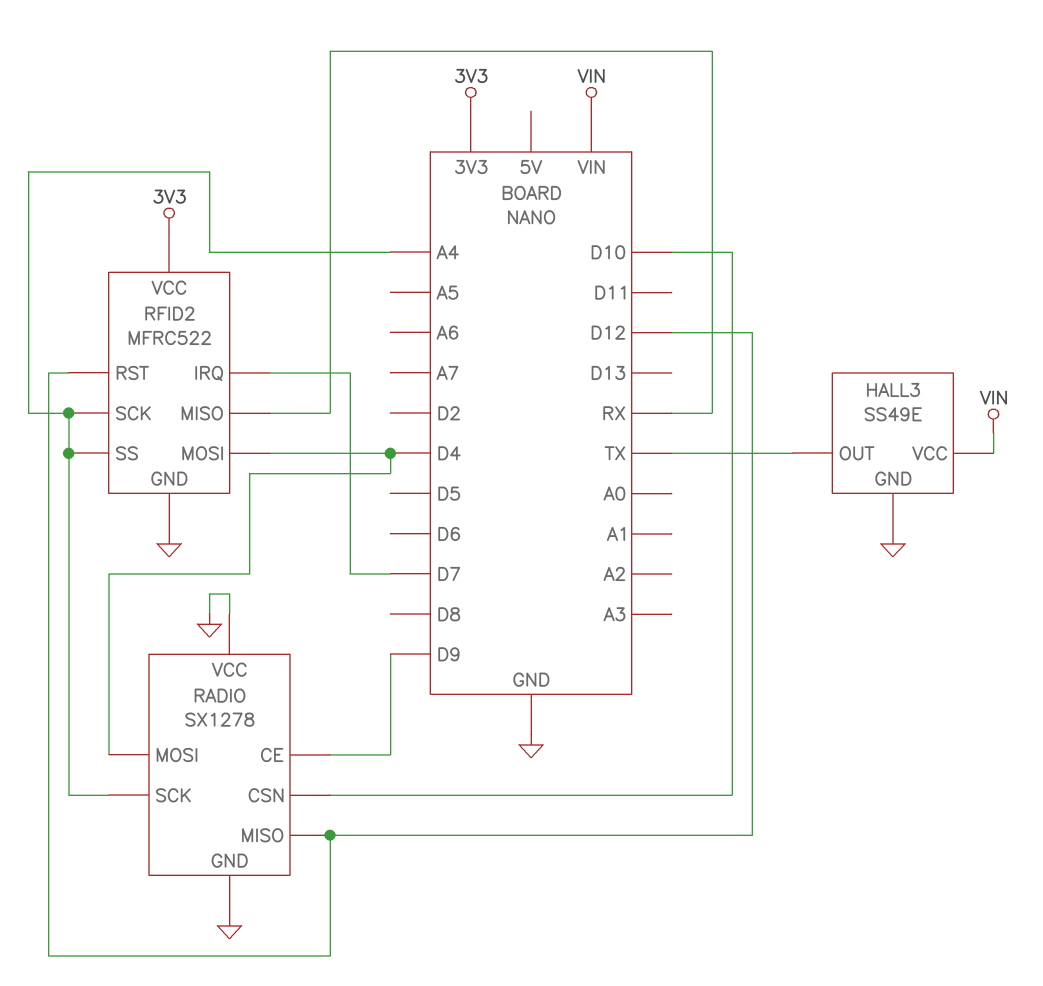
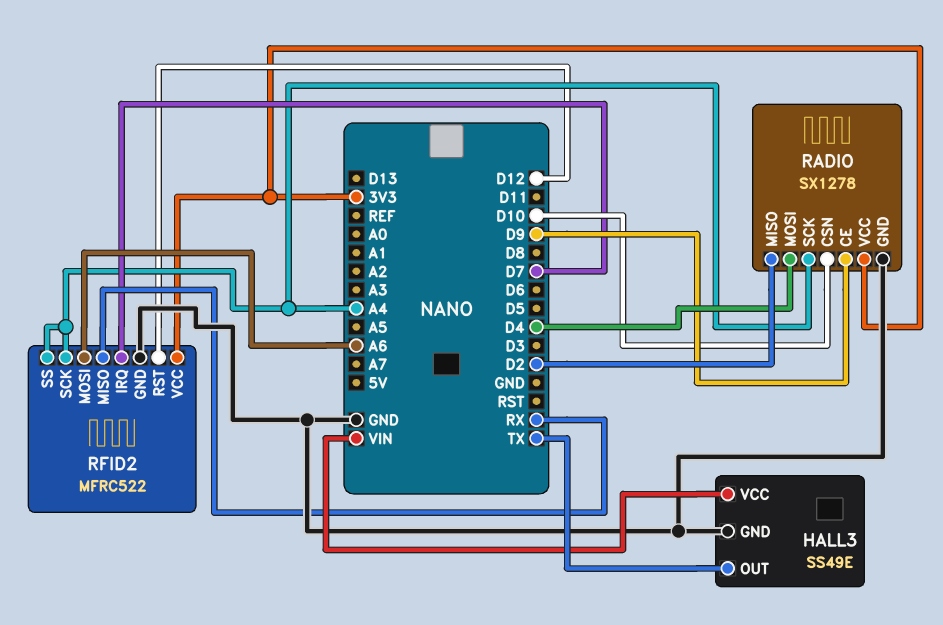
RADIO pin MISO: D12 -> D2
RADIO pin VCC: GND -> 3V3
RFID2 pin MOSI: D4 -> A6

